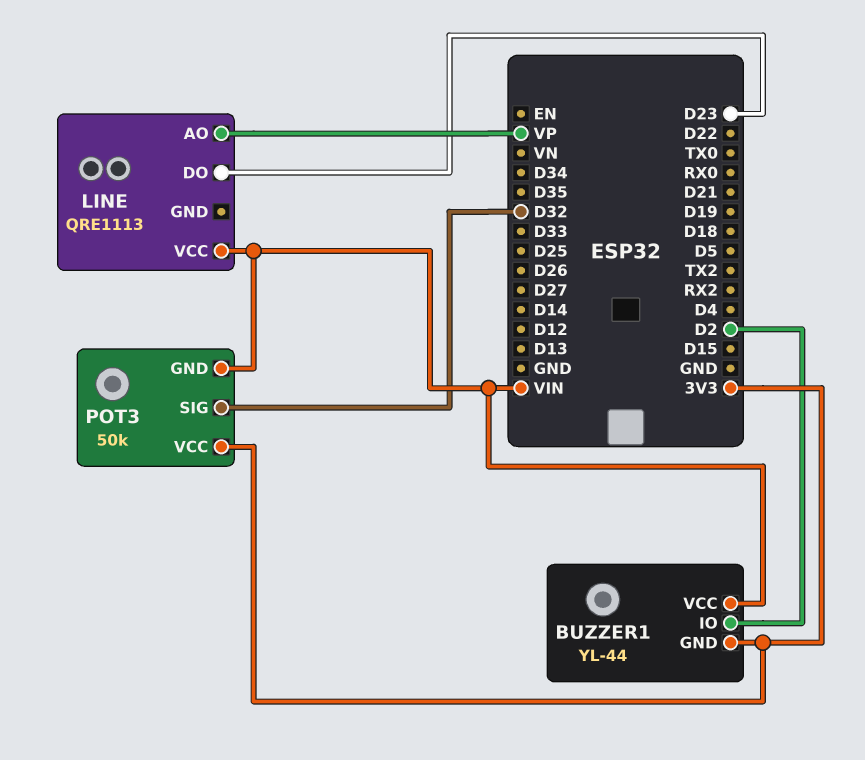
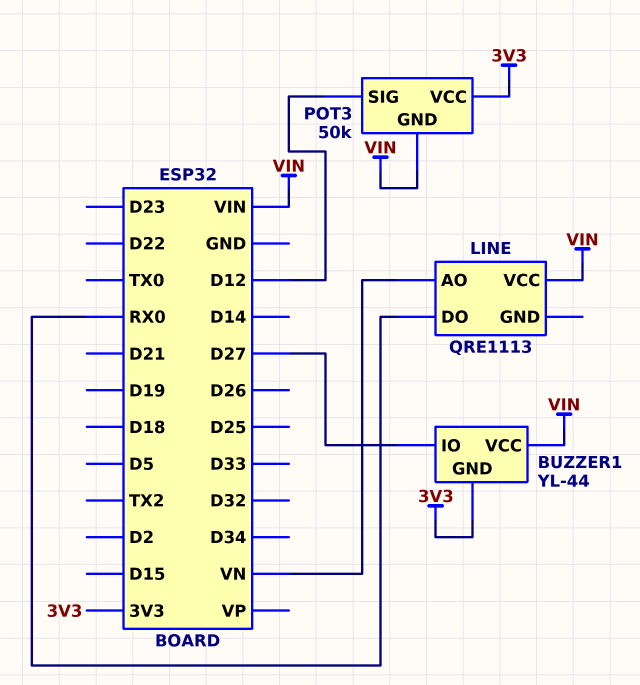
BUZZER1 pin IO: D2 -> D27
LINE pin AO: VP -> VN
LINE pin DO: D23 -> RX0
POT3 pin SIG: D32 -> D12

